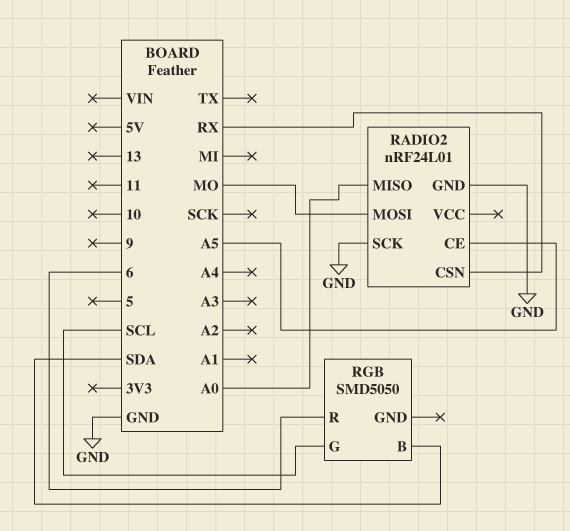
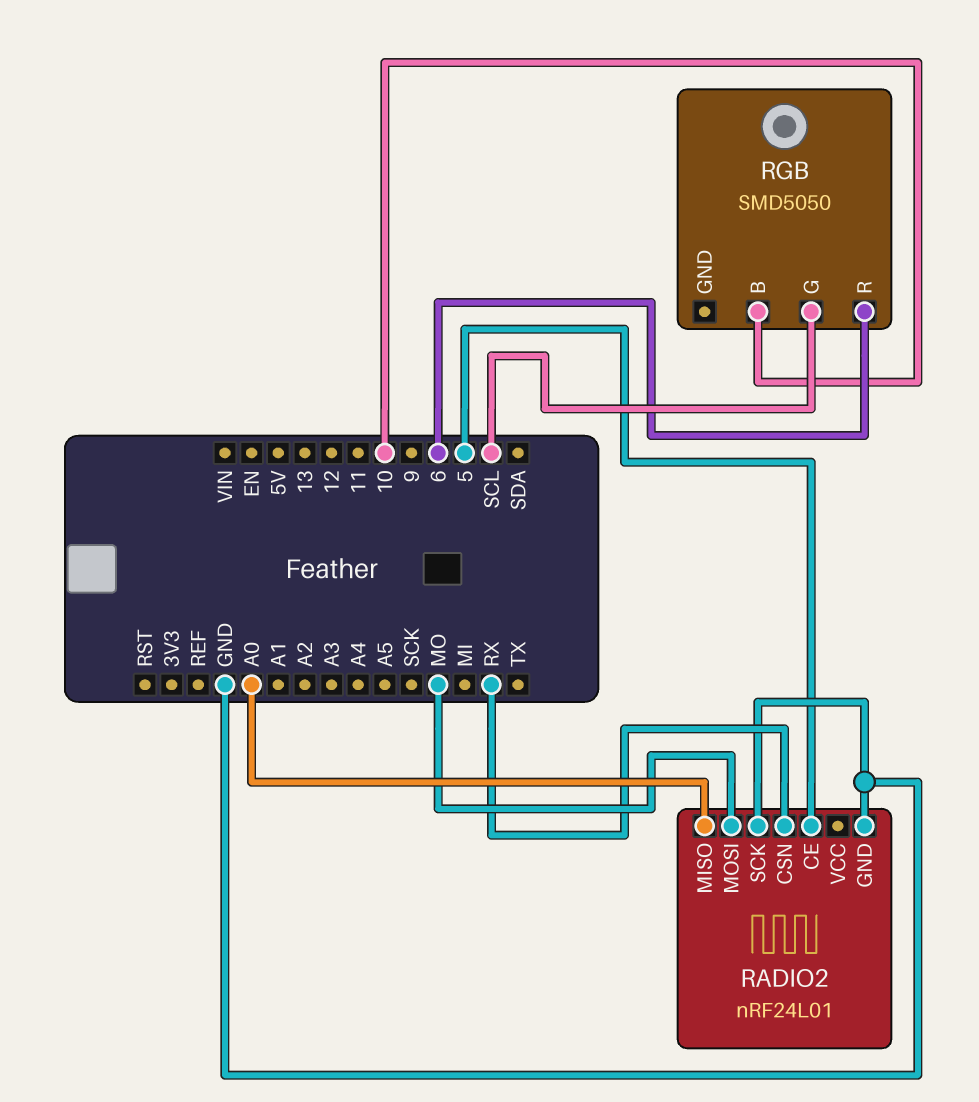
RADIO2 pin CE: A5 -> 5
RGB pin B: SDA -> 10

